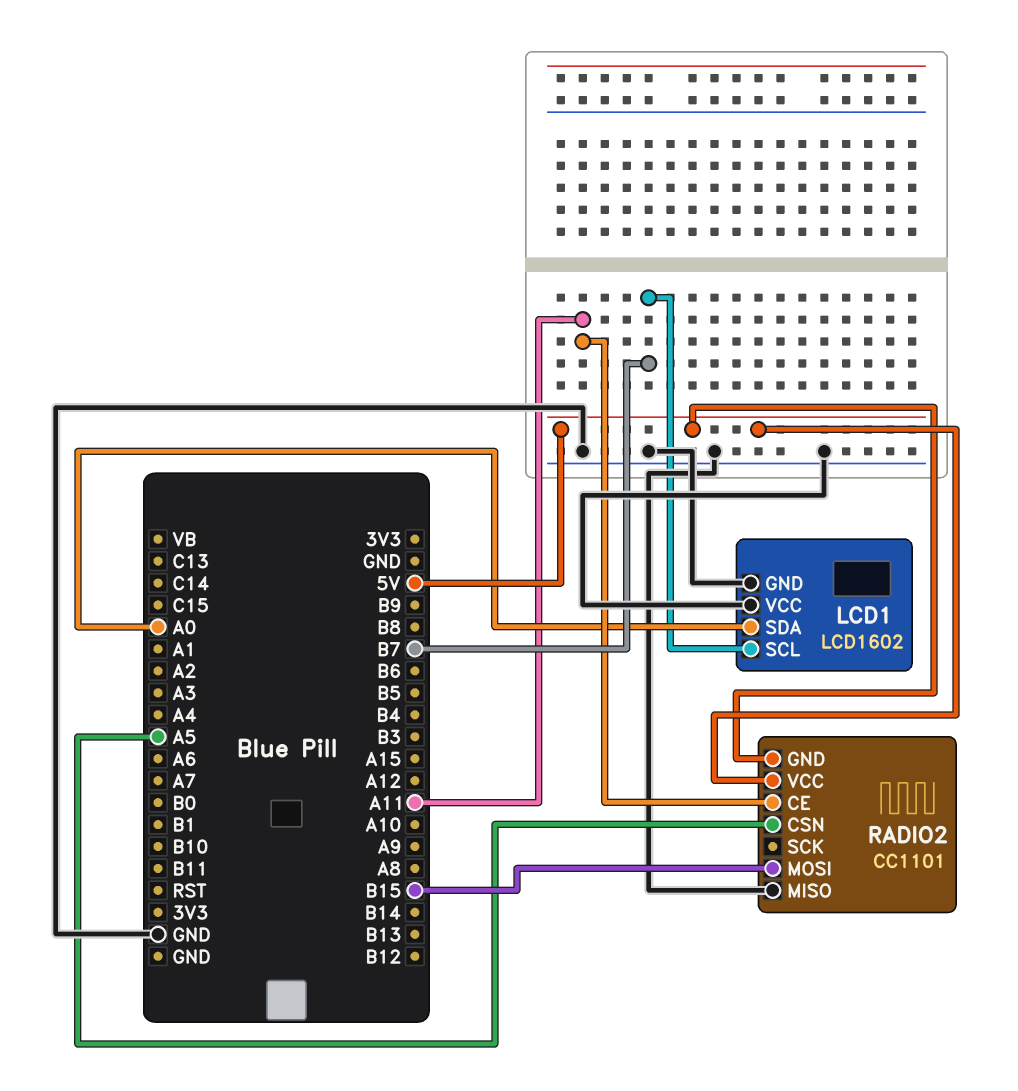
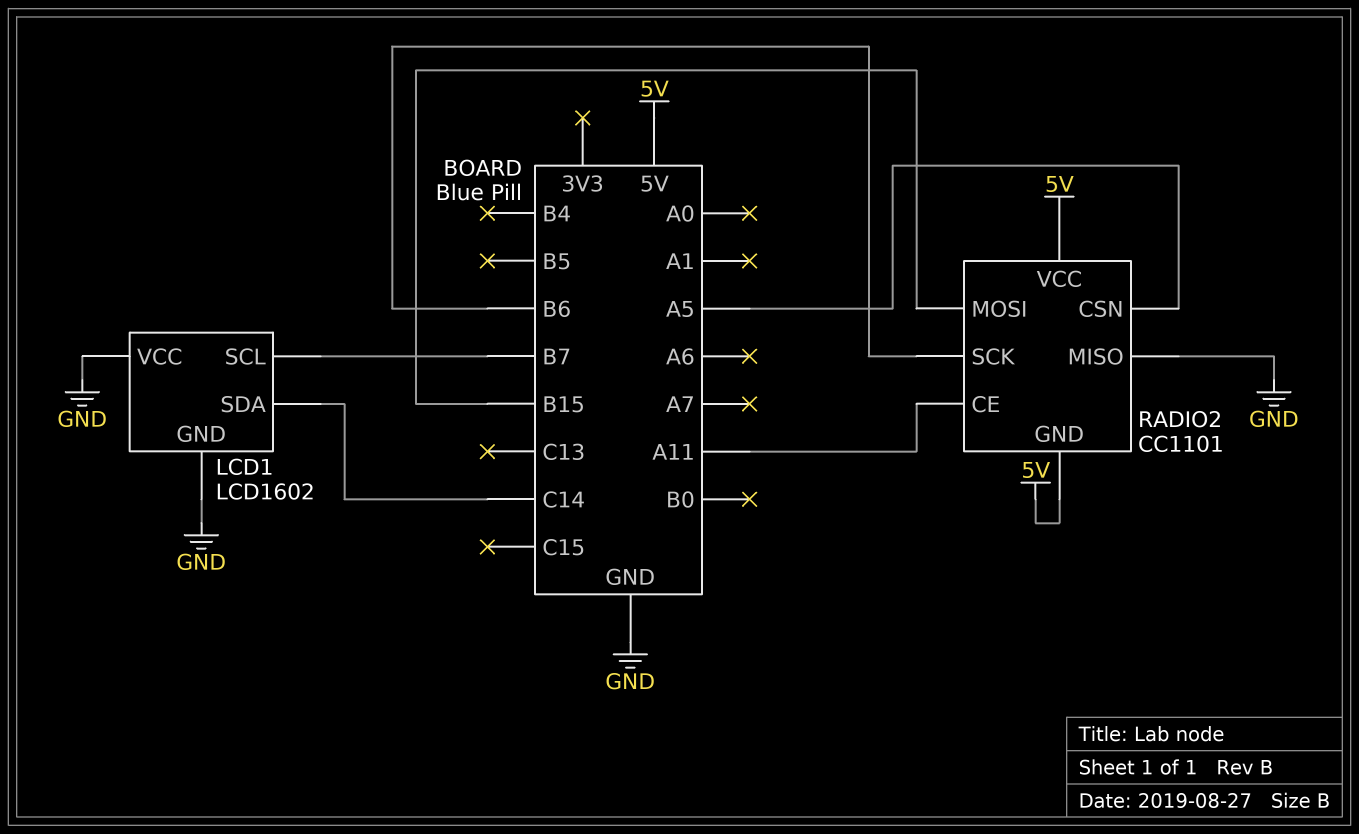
LCD1 pin SDA: A0 -> C14
RADIO2 pin SCK: none -> B6

